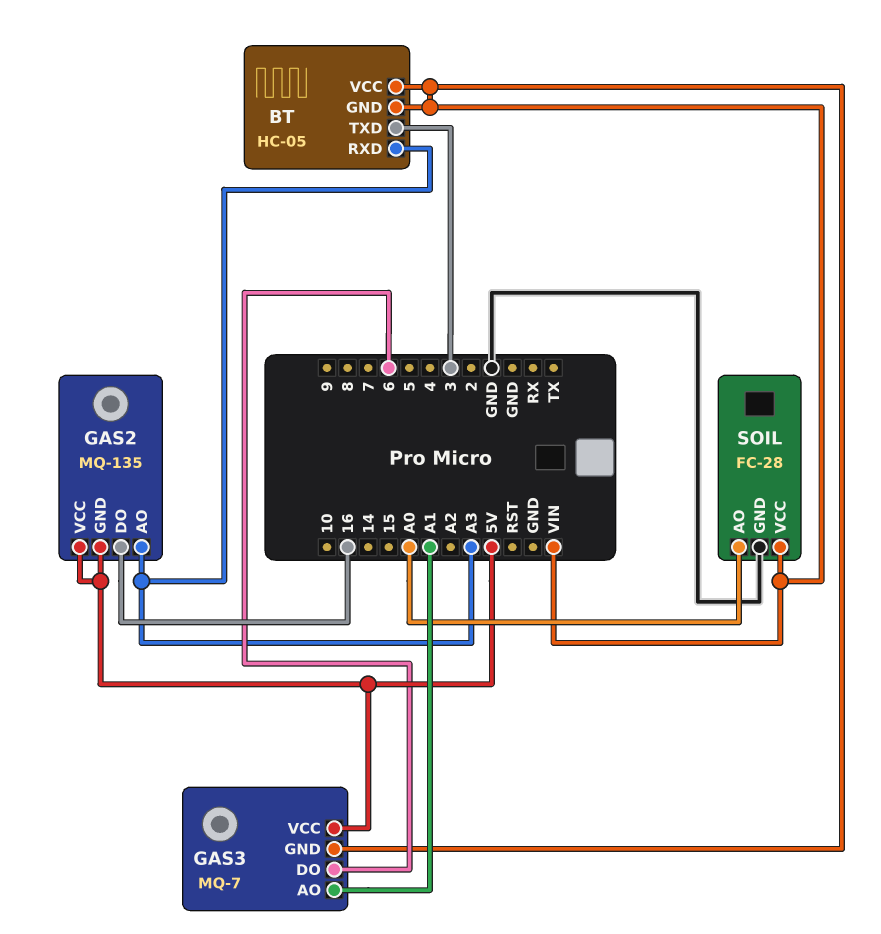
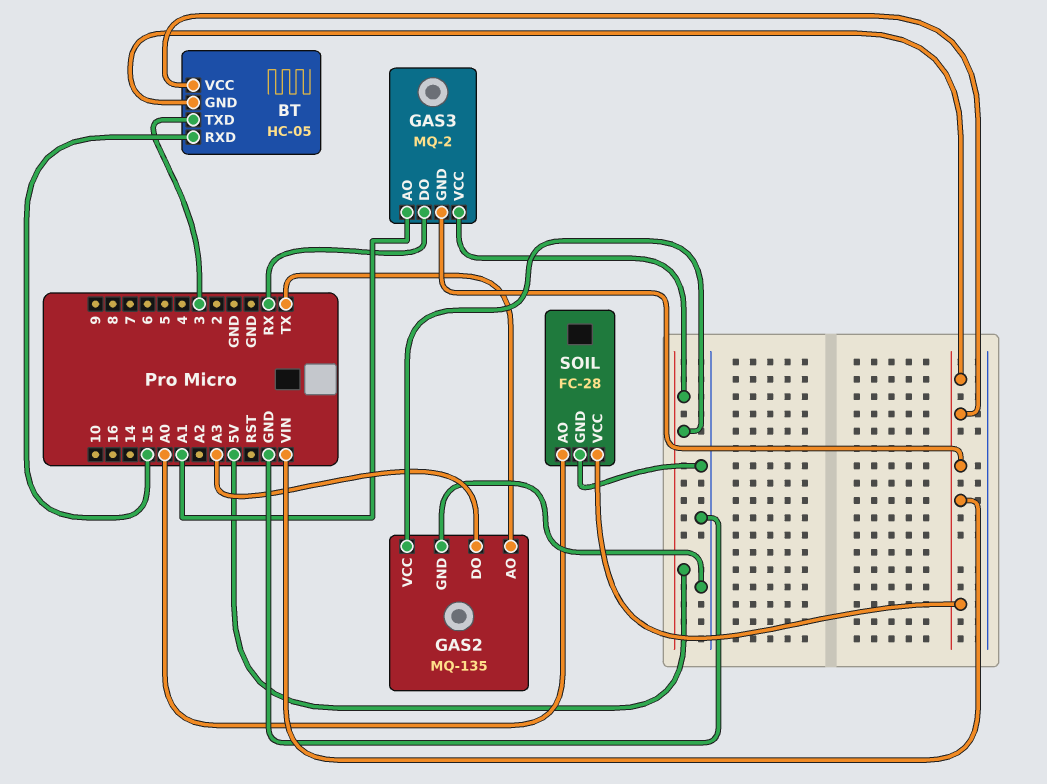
BT pin RXD: A3 -> 15
GAS2 pin AO: A3 -> TX
GAS2 pin DO: 16 -> A3
GAS2 pin GND: 5V -> GND
GAS3: MQ-7 -> MQ-2
GAS3 pin DO: 6 -> RX

